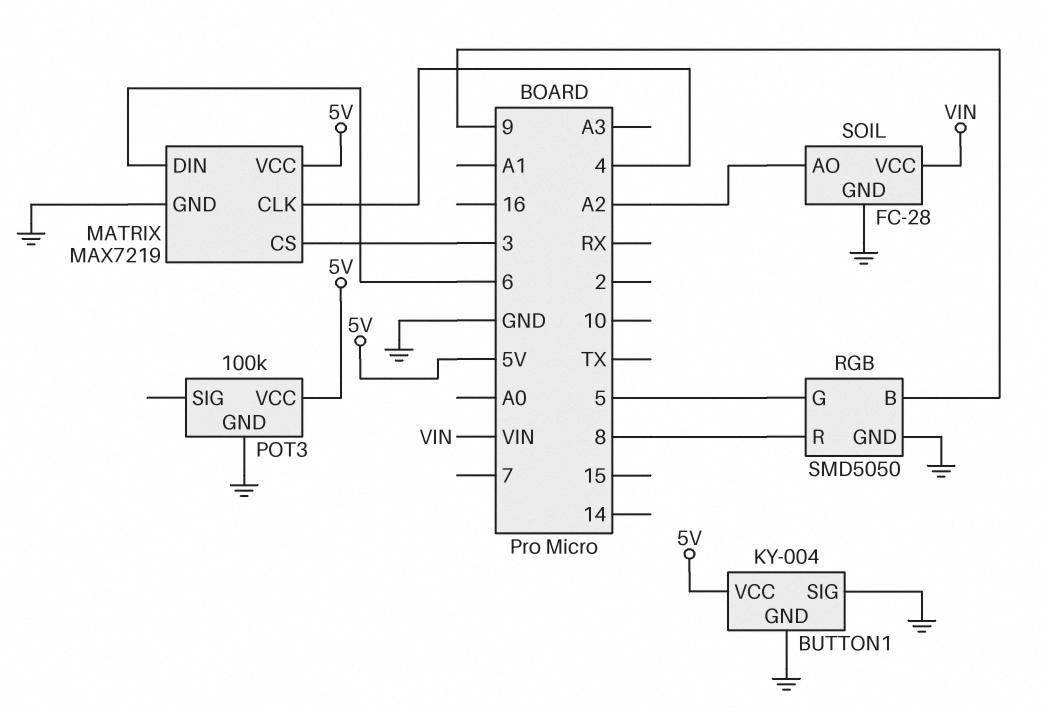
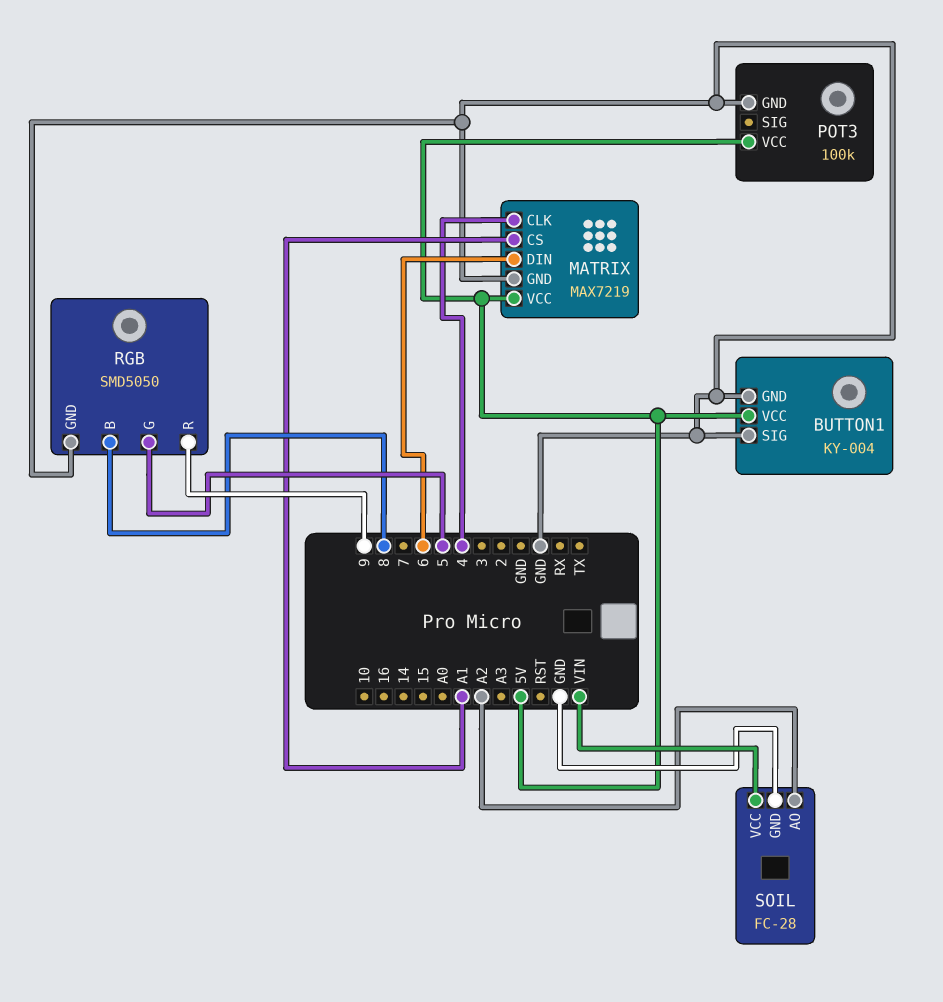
MATRIX pin CS: 3 -> A1
RGB pin B: 9 -> 8
RGB pin R: 8 -> 9

